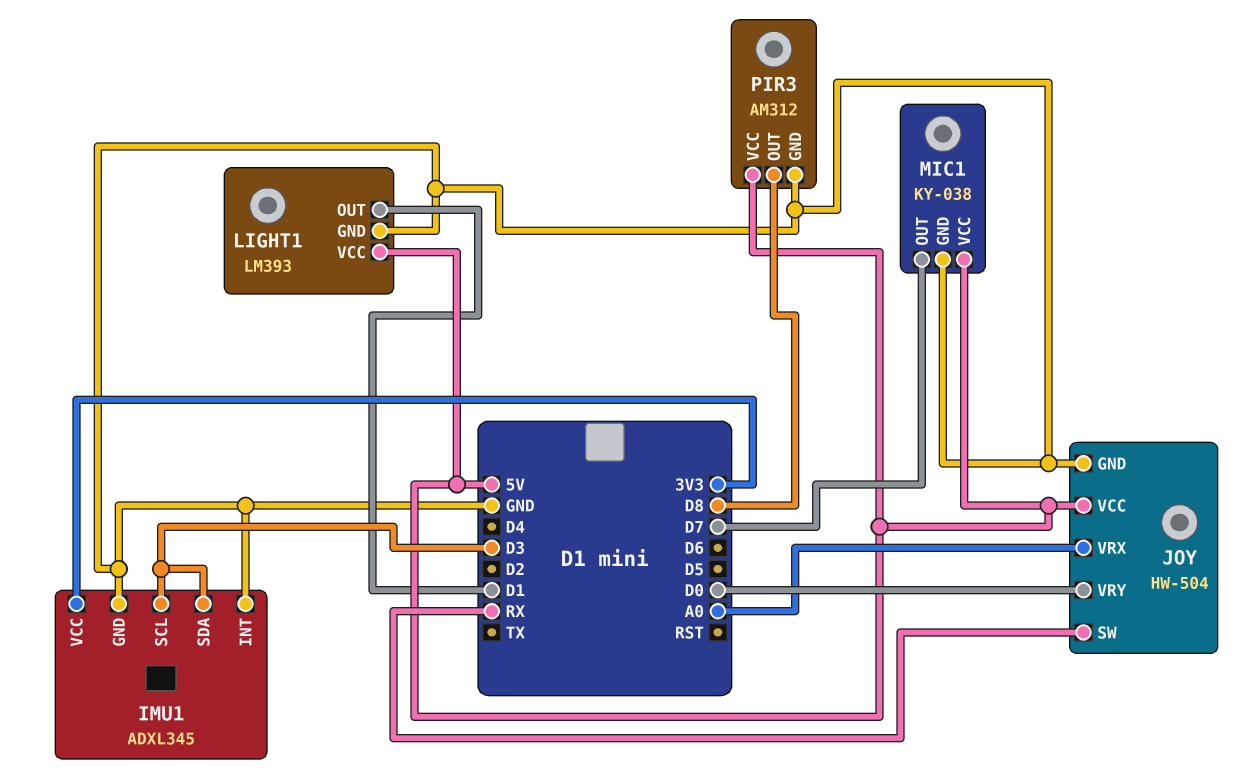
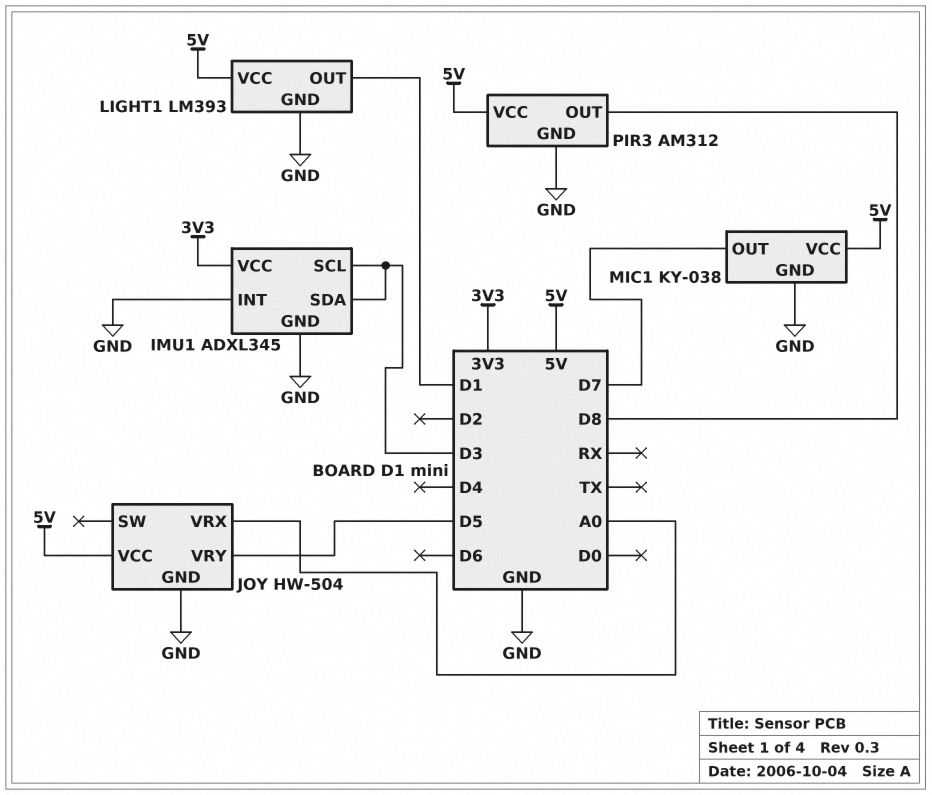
JOY pin SW: RX -> none
JOY pin VRY: D0 -> D5

